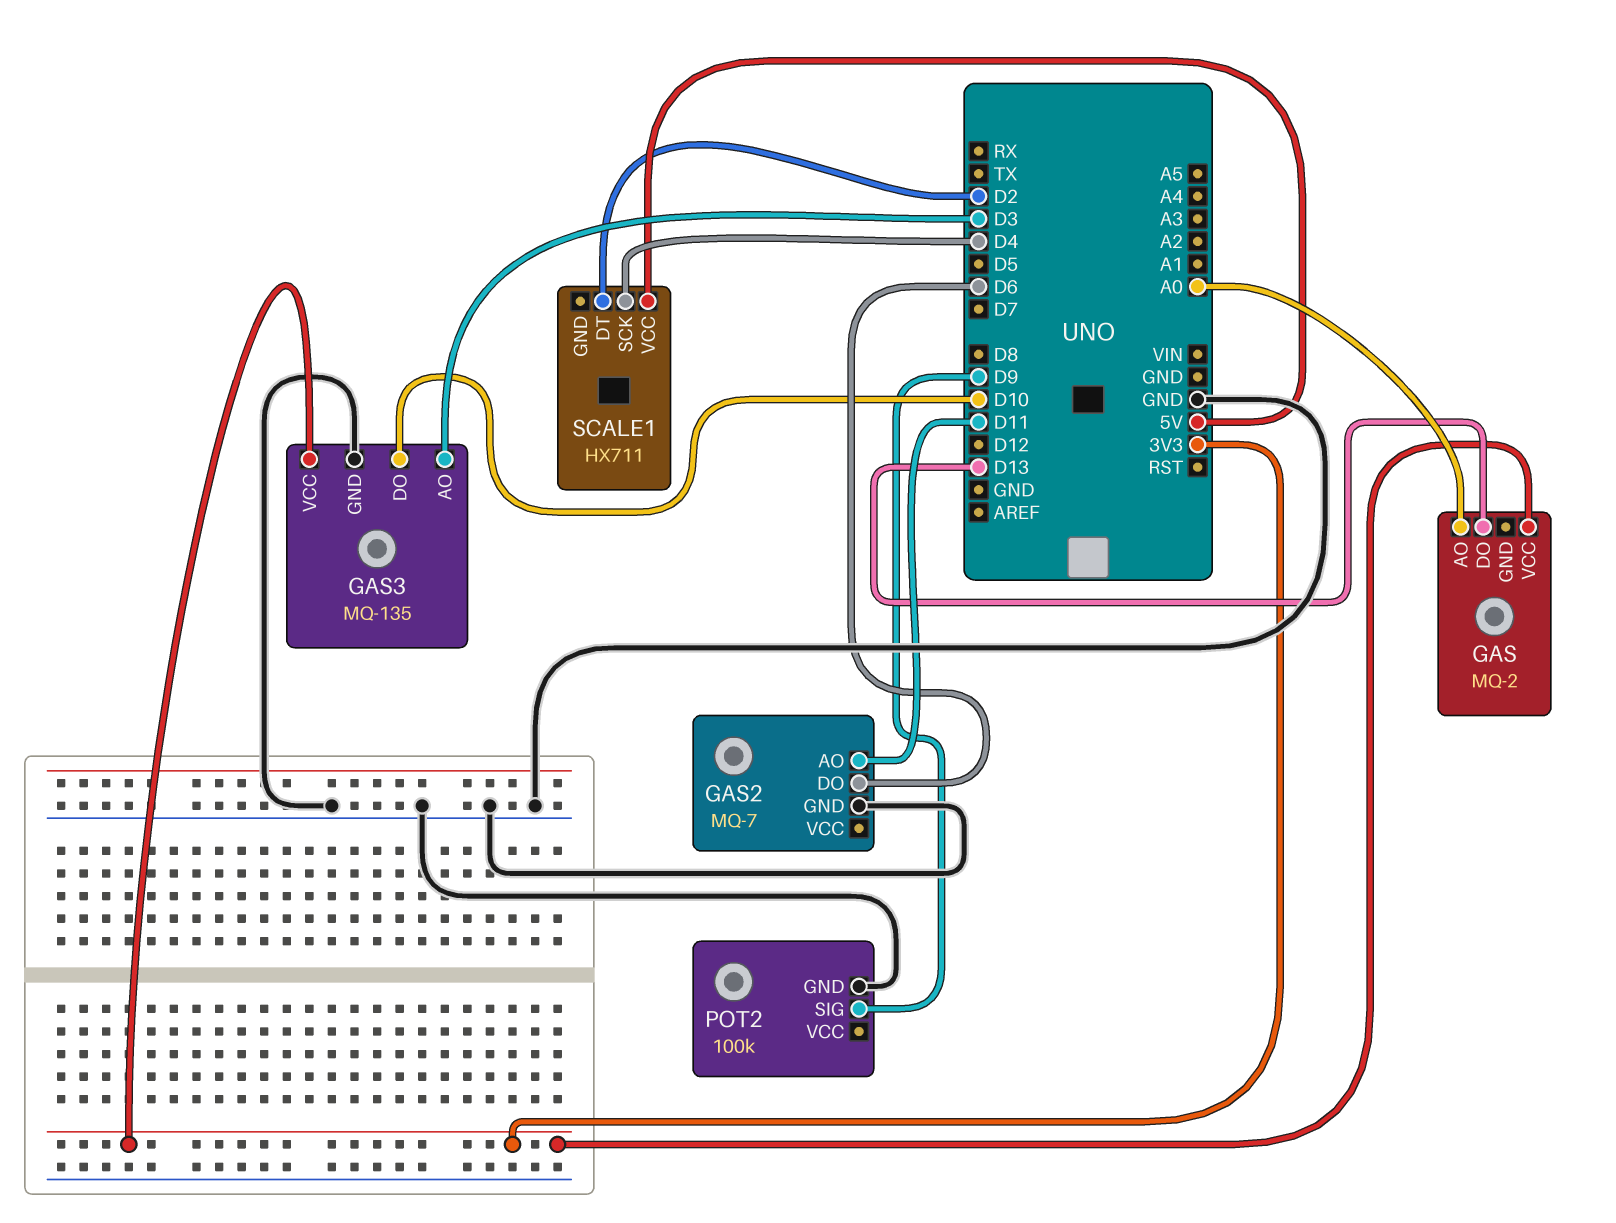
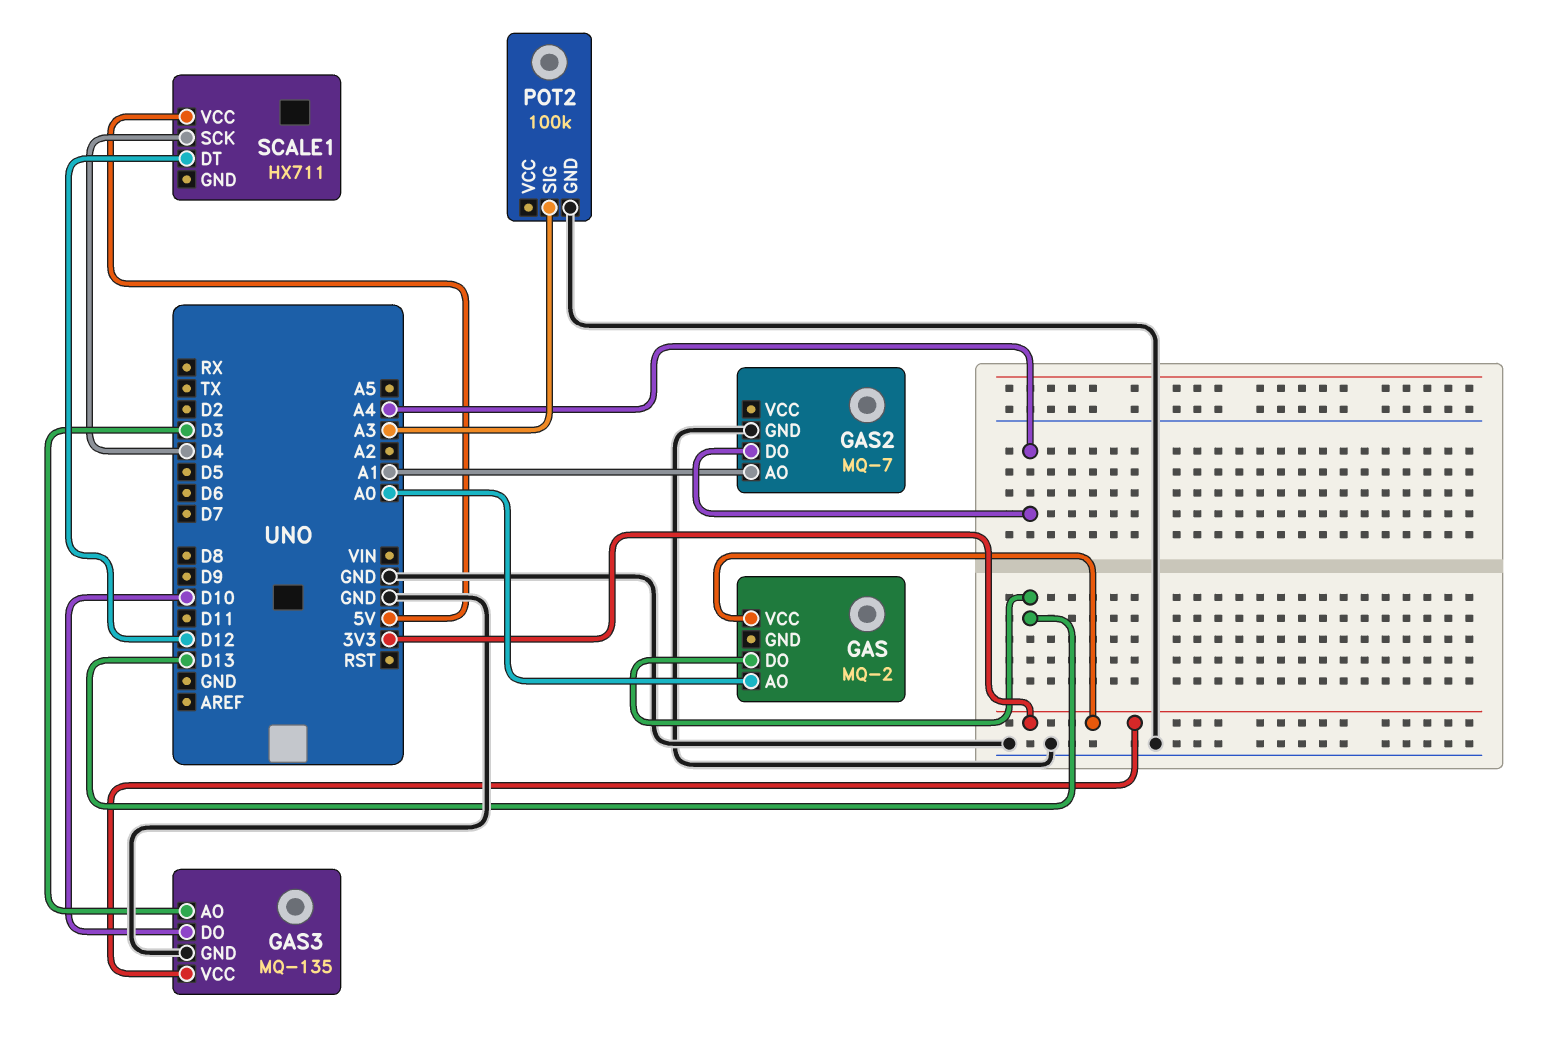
GAS2 pin AO: D11 -> A1
GAS2 pin DO: D6 -> A4
POT2 pin SIG: D9 -> A3
SCALE1 pin DT: D2 -> D12

